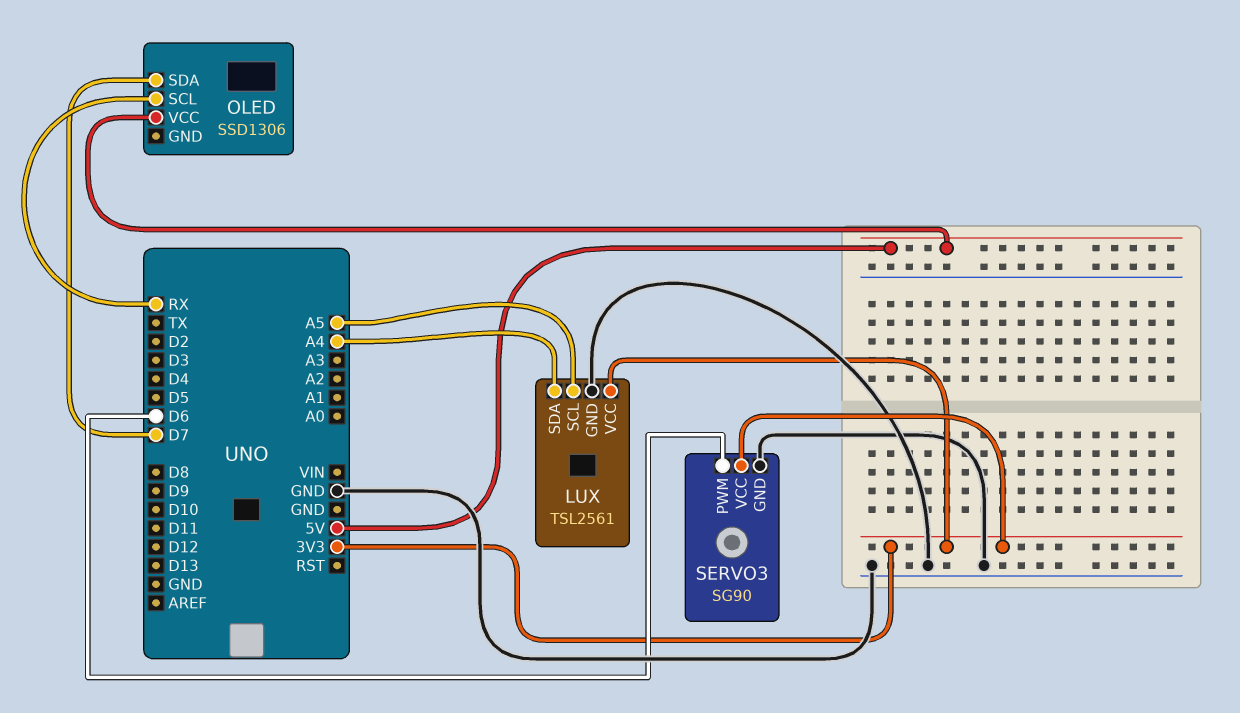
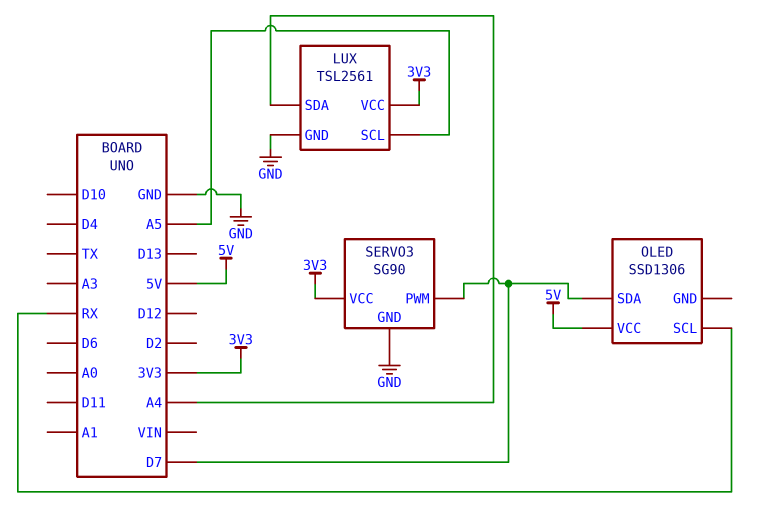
SERVO3 pin PWM: D6 -> D7

